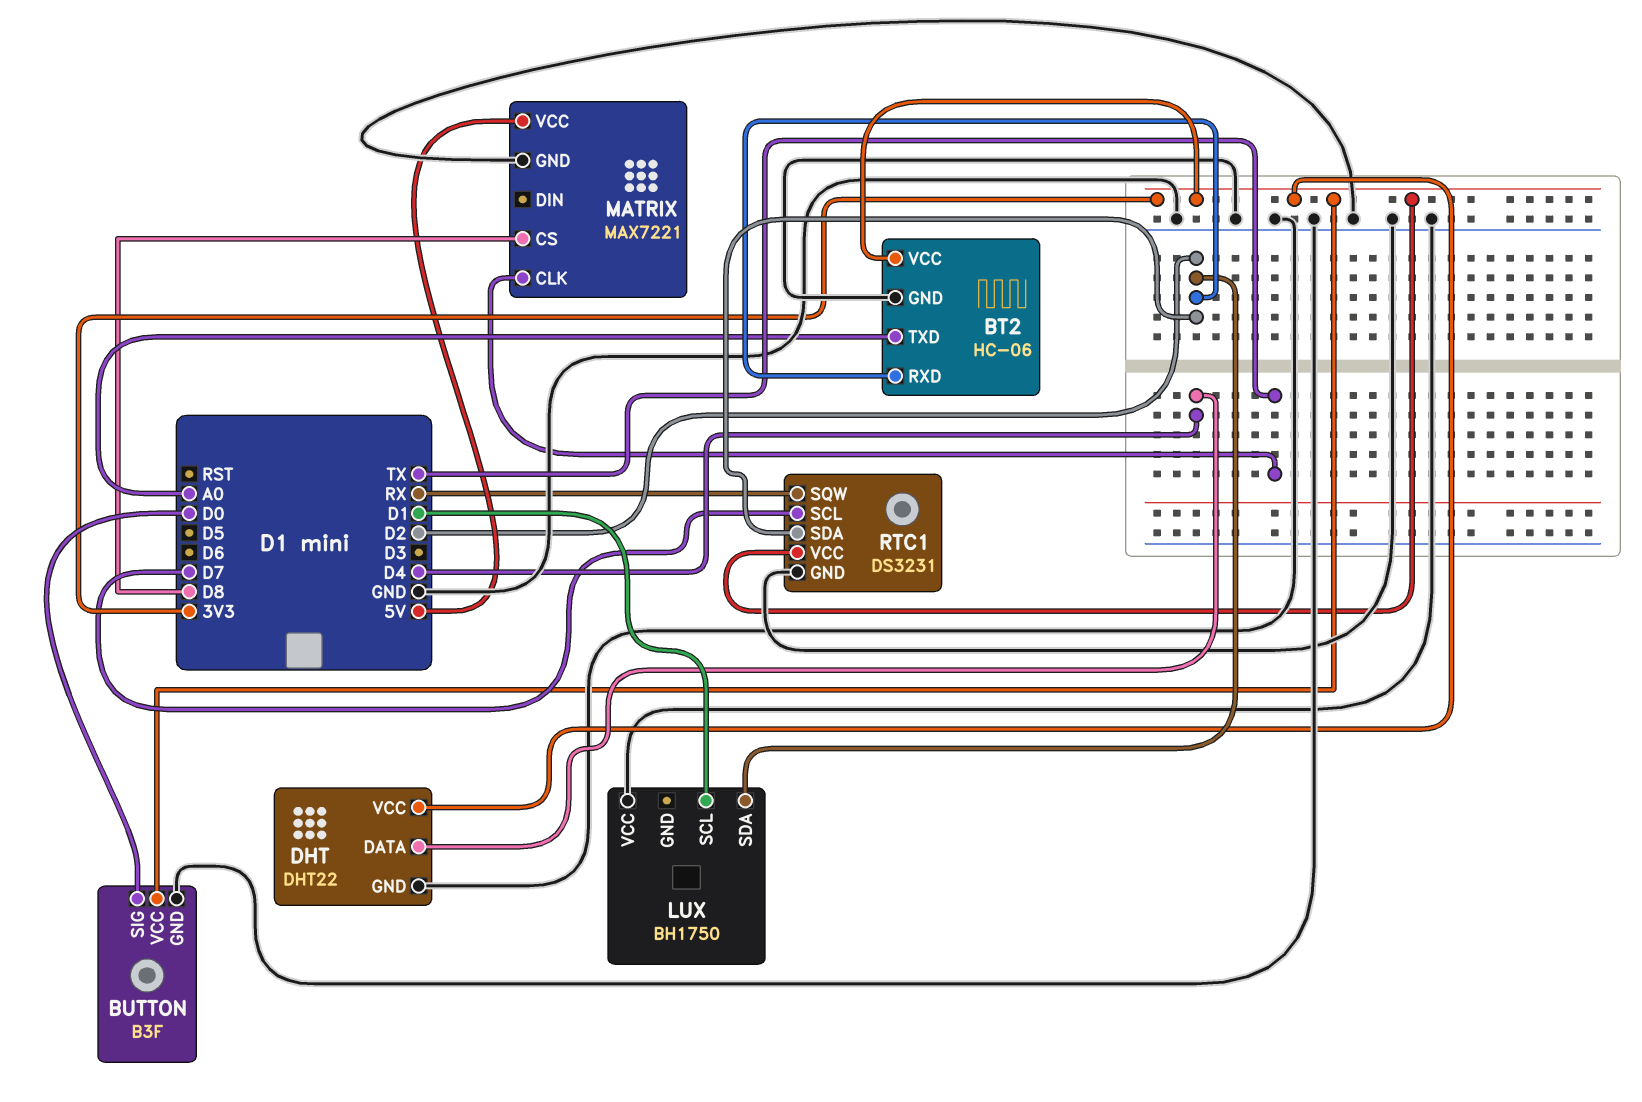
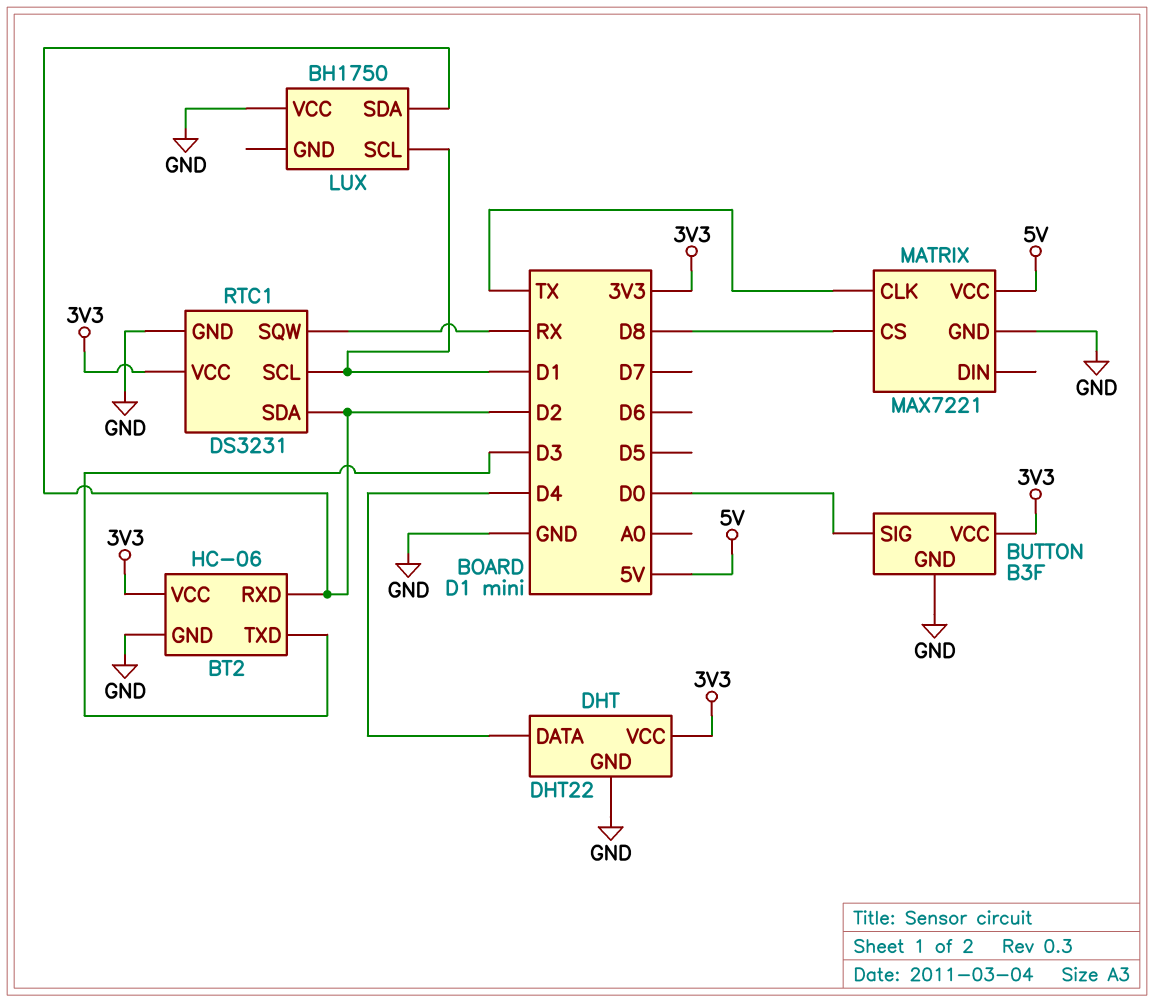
BT2 pin TXD: A0 -> D3
RTC1 pin SCL: D7 -> D1

